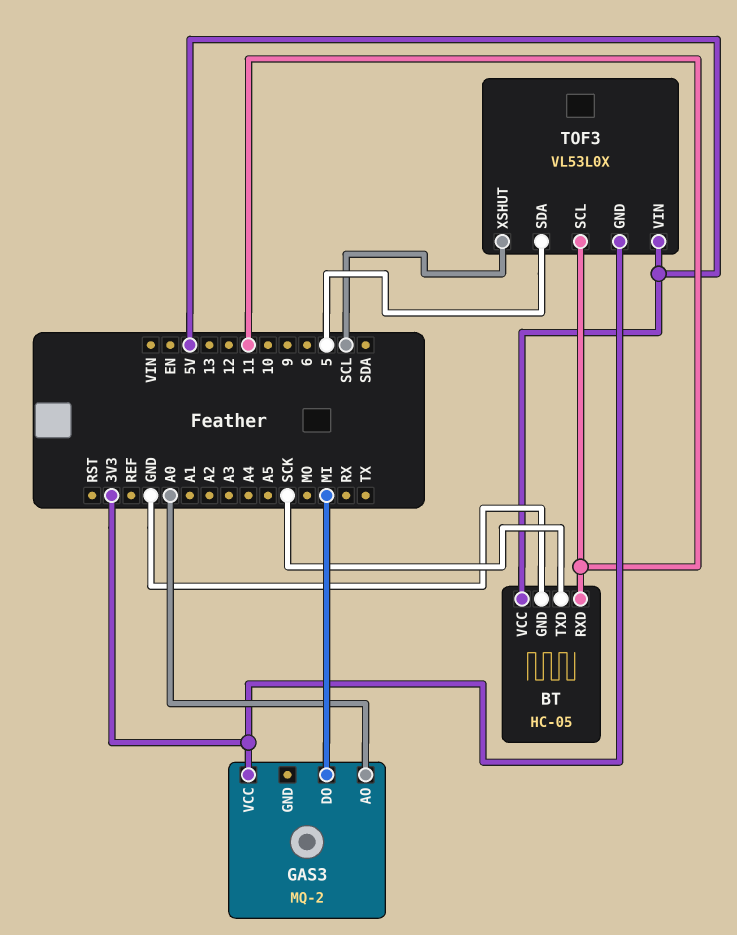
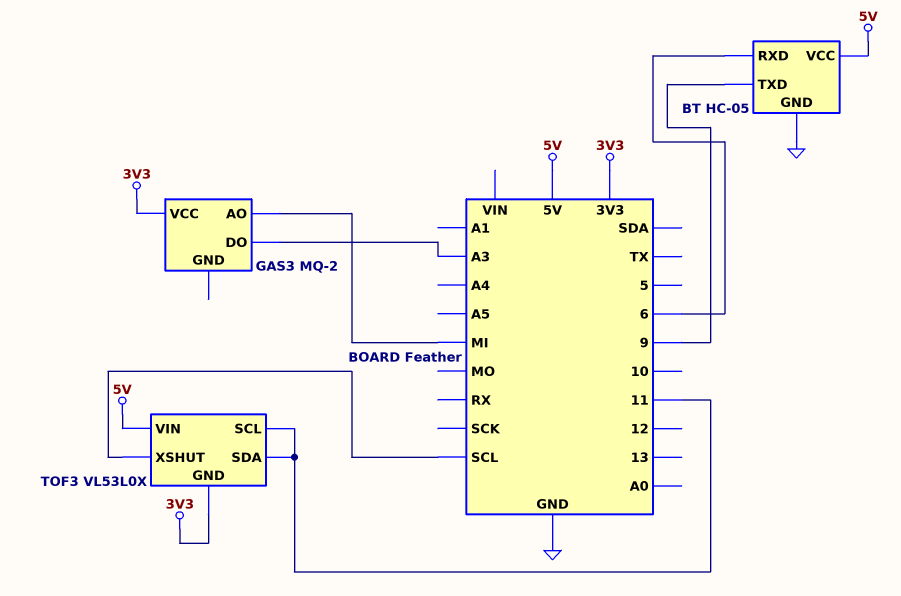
BT pin RXD: 11 -> 6
BT pin TXD: SCK -> 9
GAS3 pin AO: A0 -> MI
GAS3 pin DO: MI -> A3
TOF3 pin SDA: 5 -> 11

